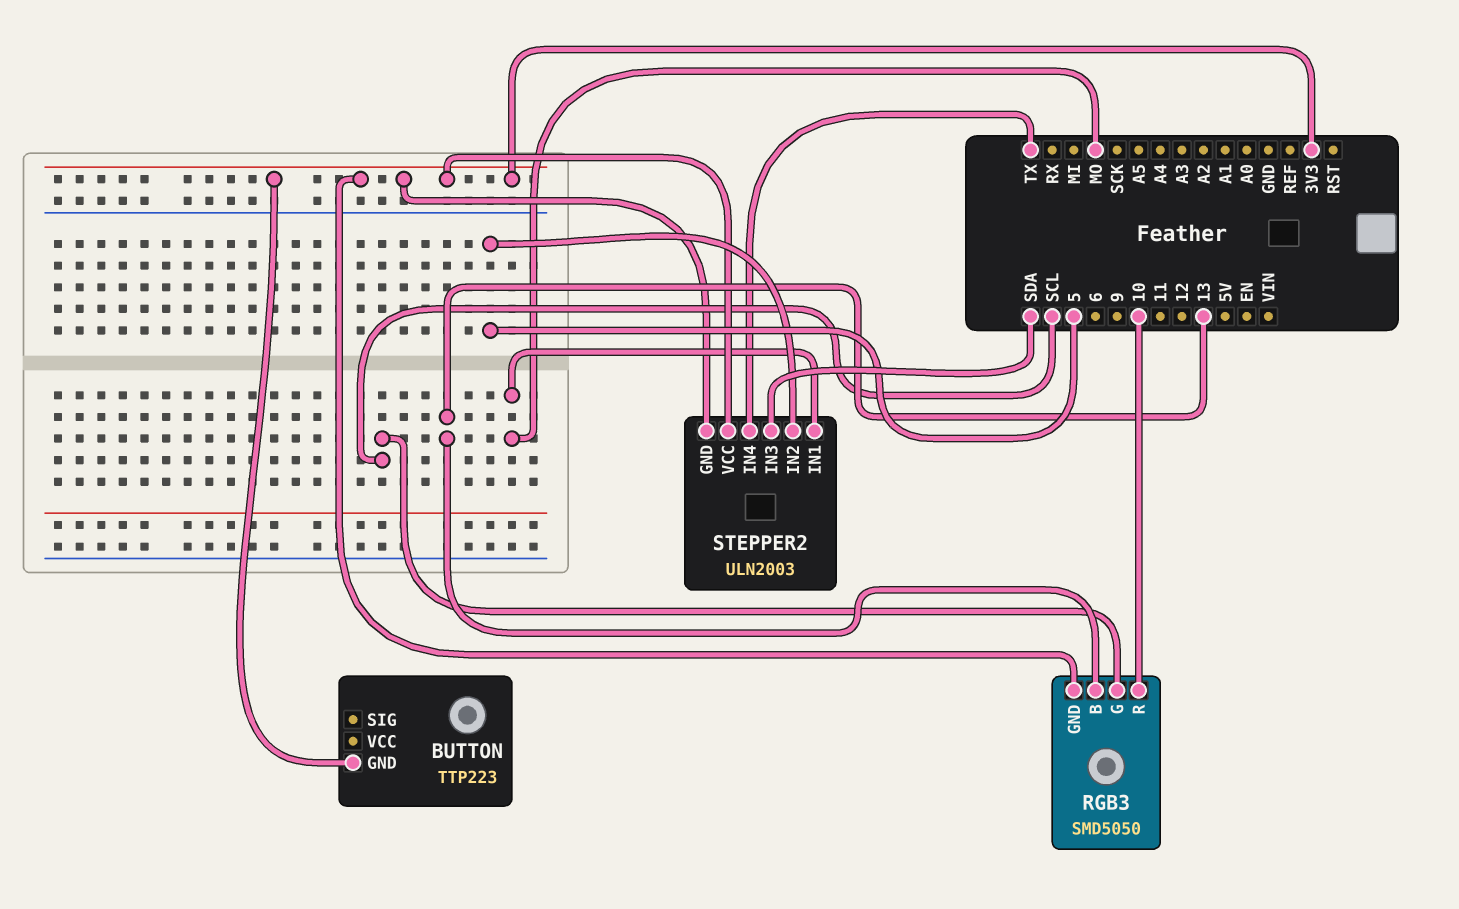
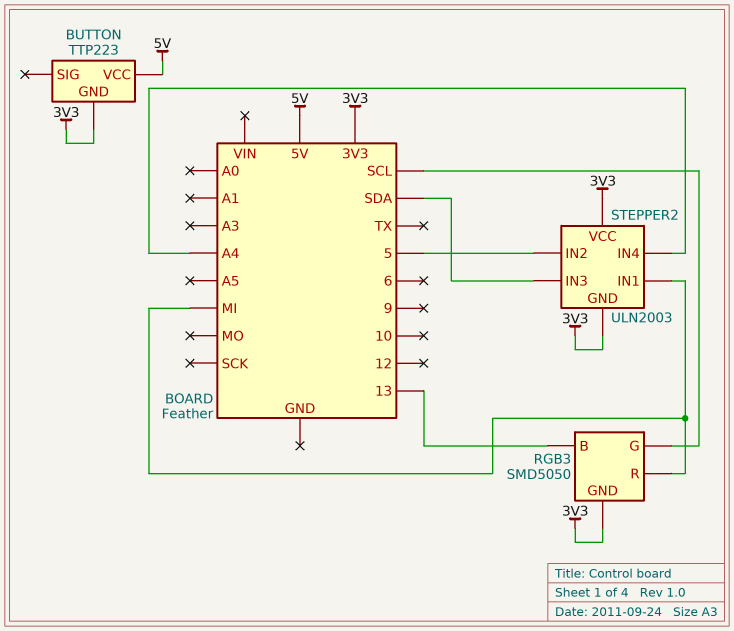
BUTTON pin VCC: none -> 5V
RGB3 pin R: 10 -> MI
STEPPER2 pin IN1: MO -> MI
STEPPER2 pin IN4: TX -> A4

